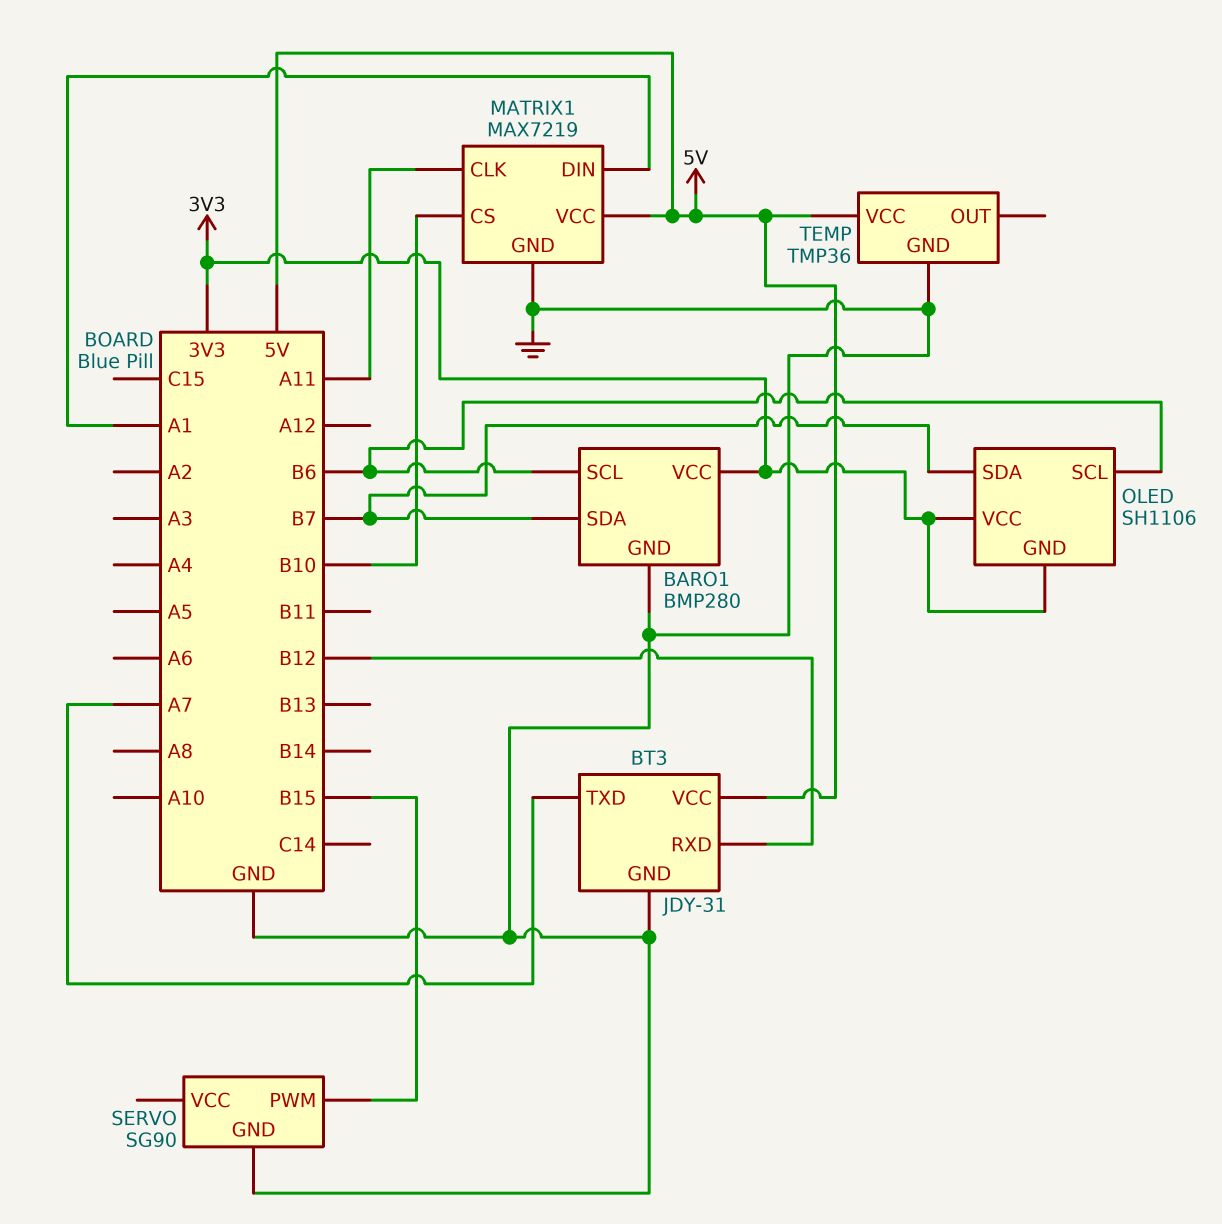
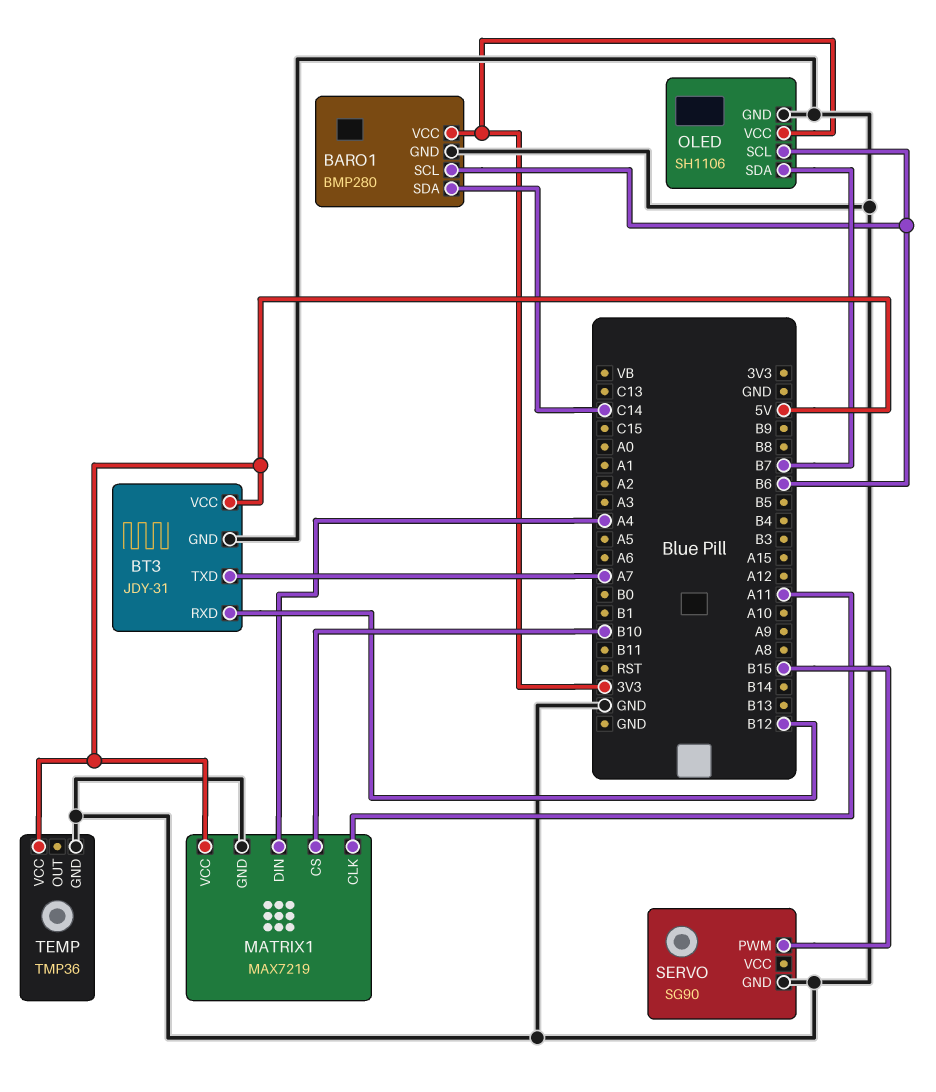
BARO1 pin SDA: B7 -> C14
MATRIX1 pin DIN: A1 -> A4
OLED pin GND: 3V3 -> GND

